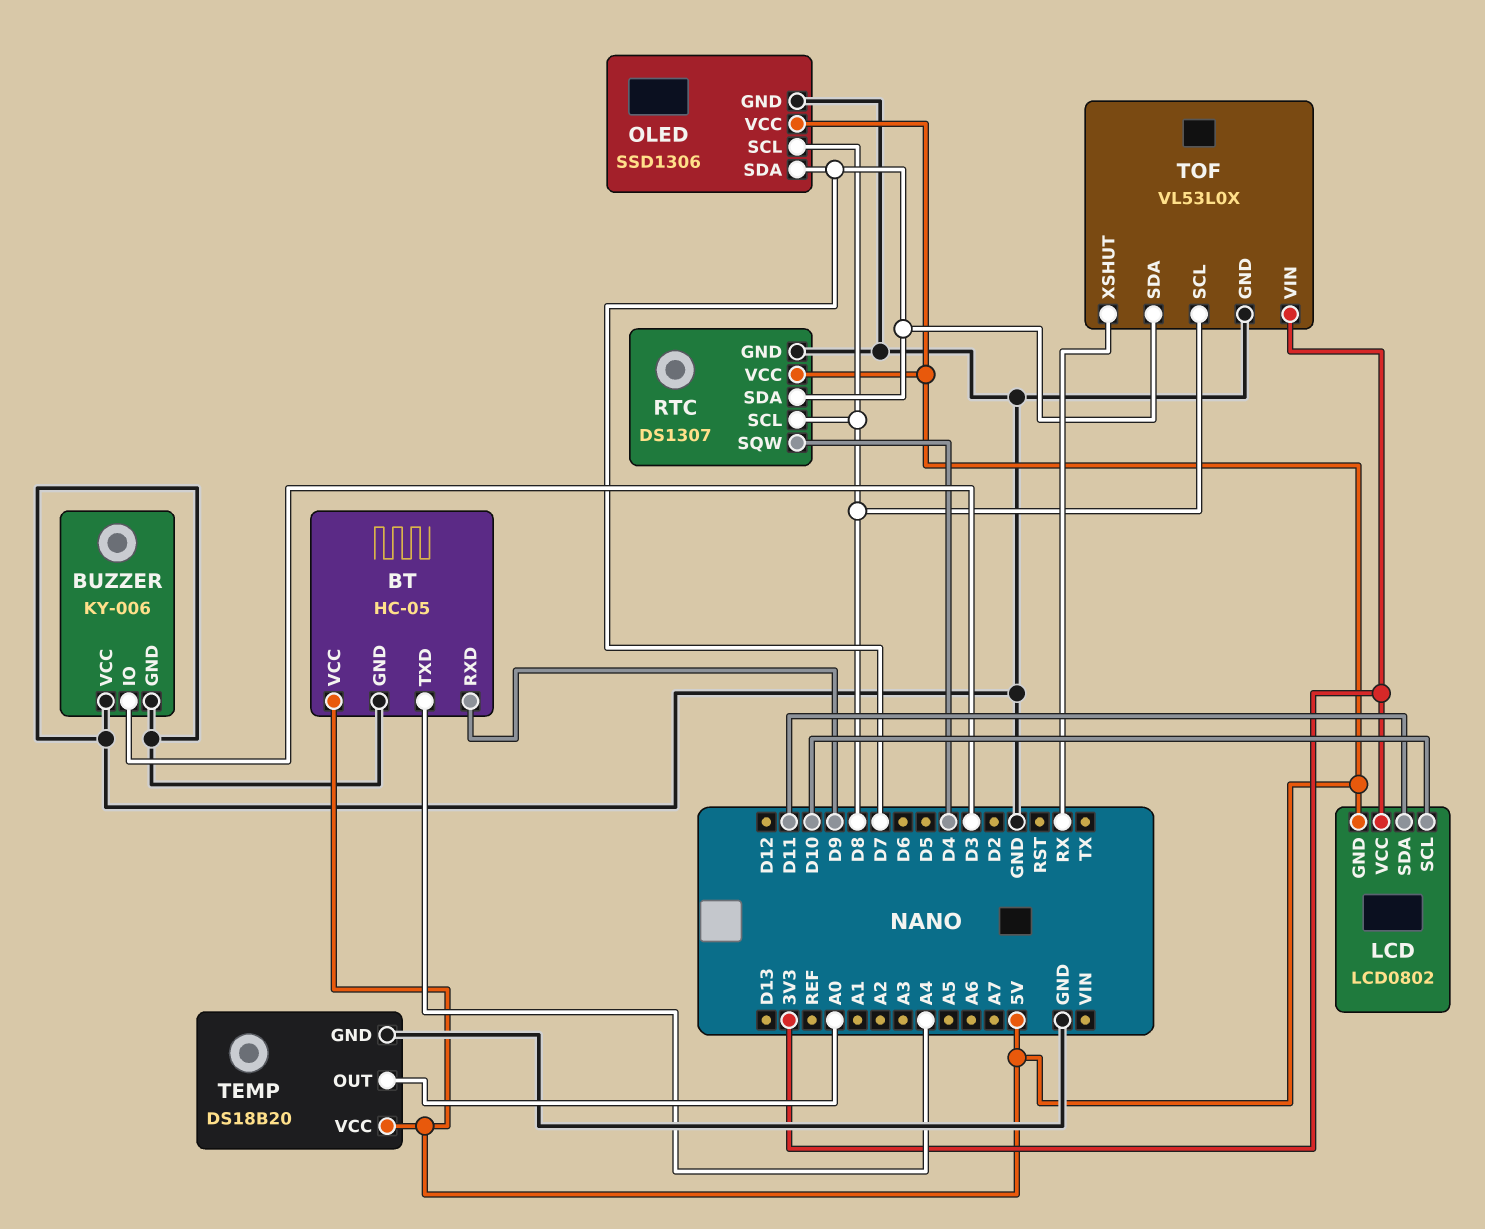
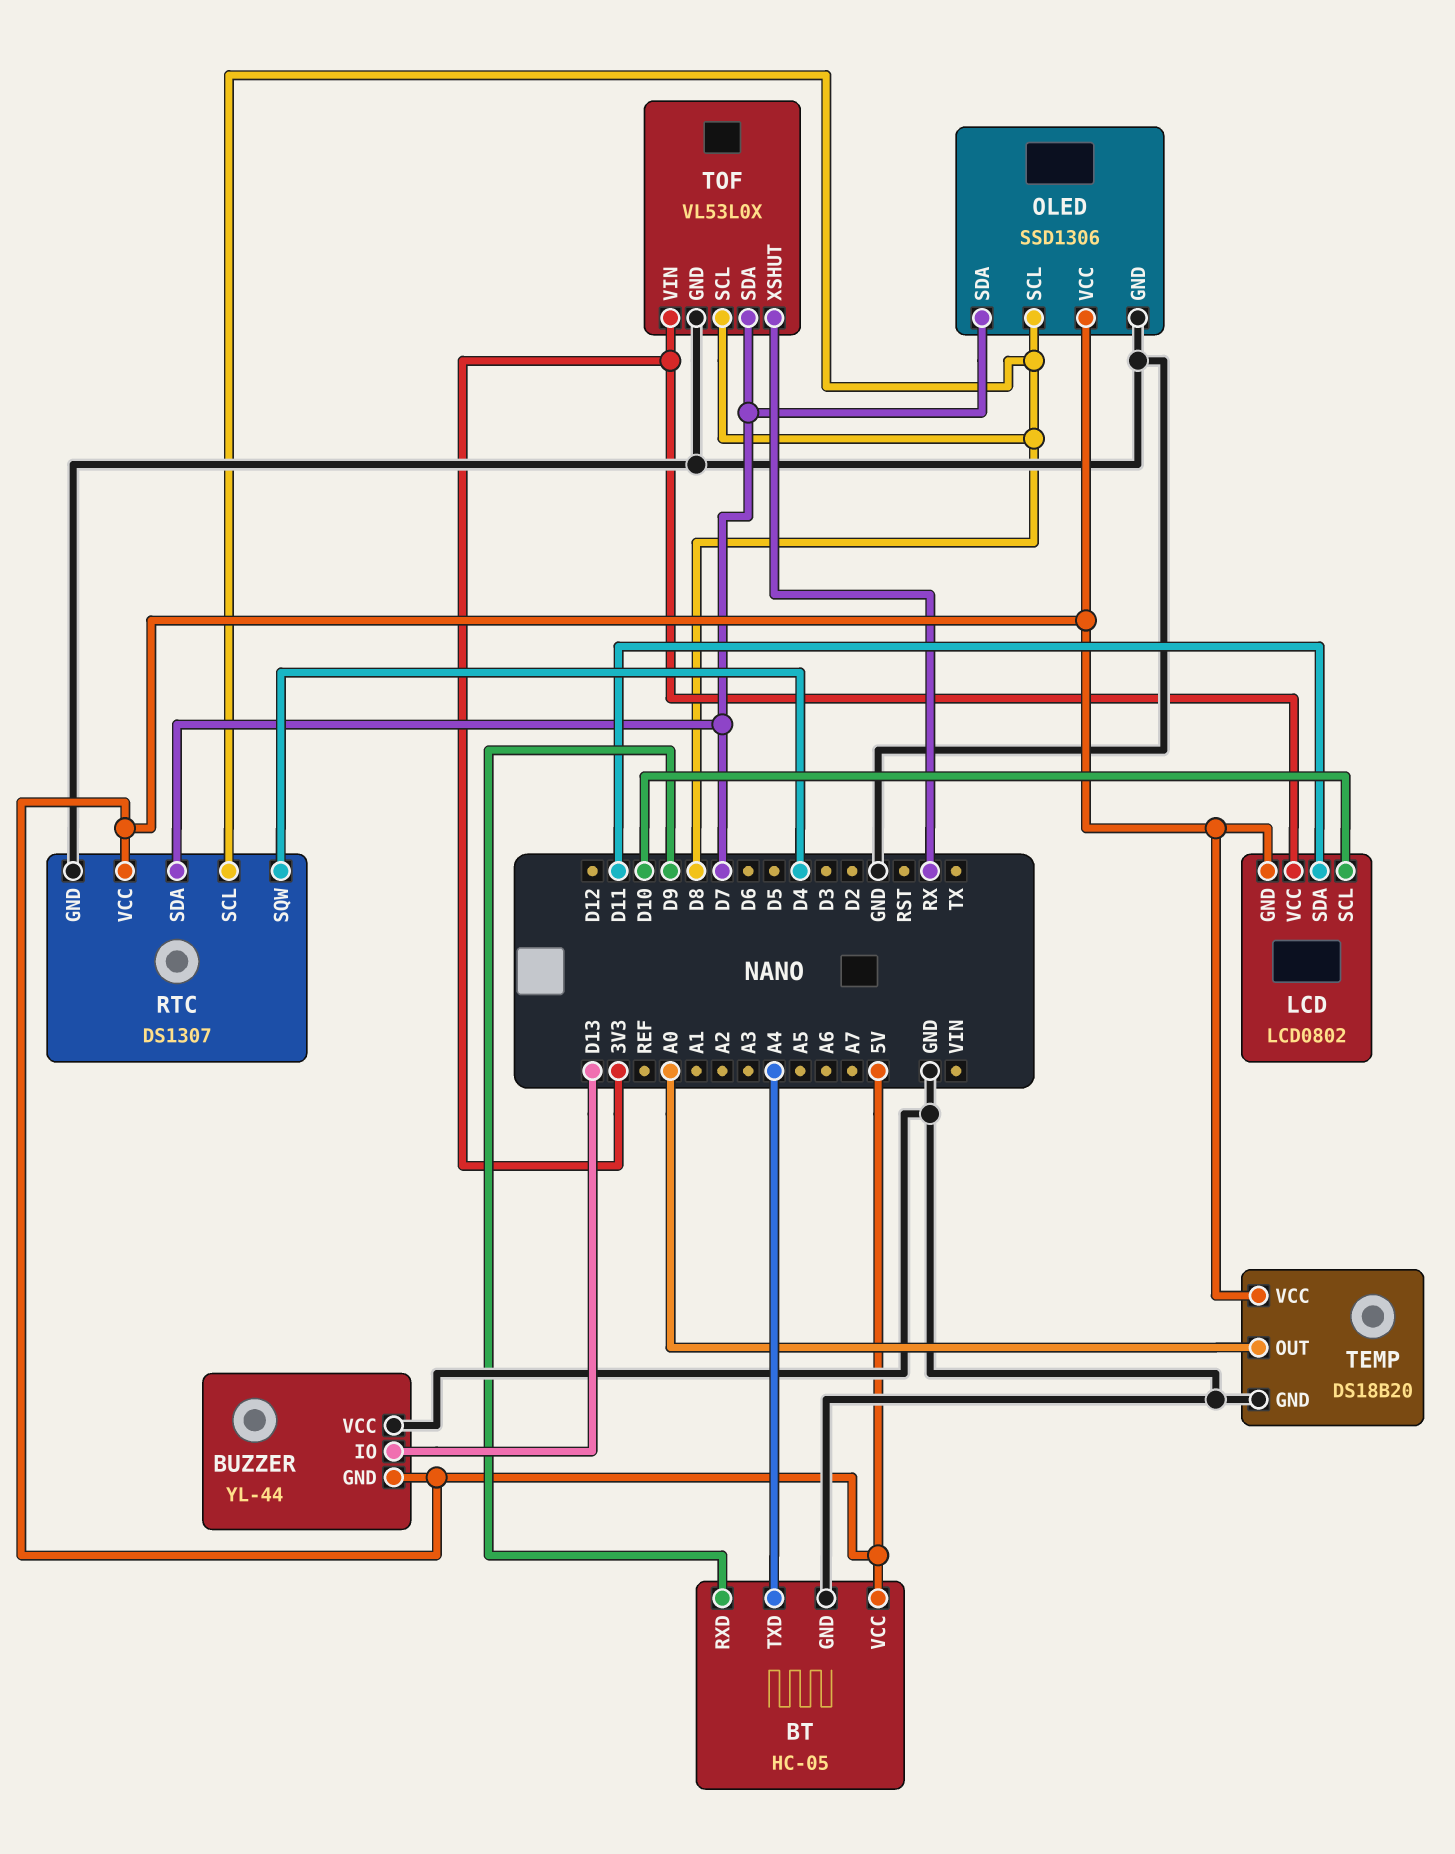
BUZZER: KY-006 -> YL-44
BUZZER pin GND: GND -> 5V
BUZZER pin IO: D3 -> D13

